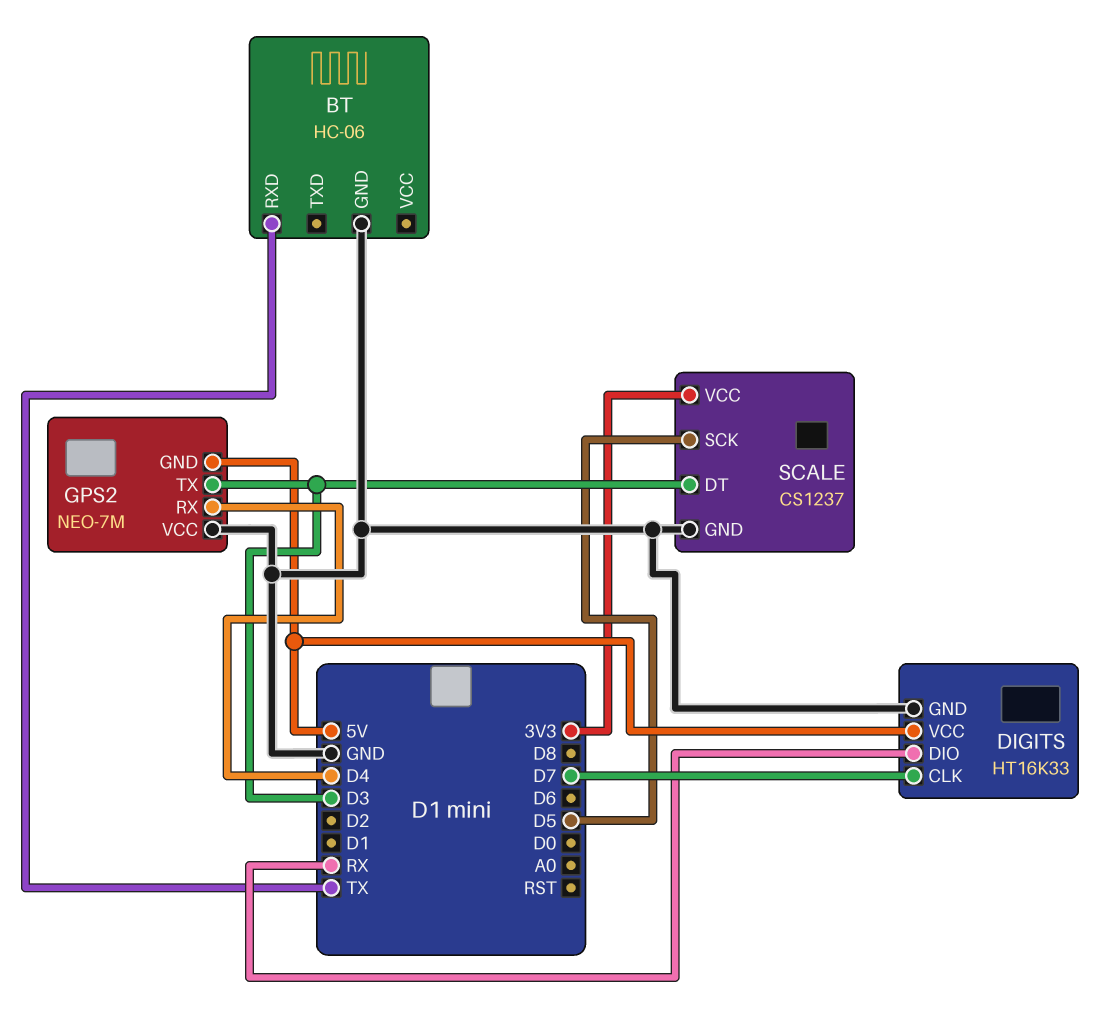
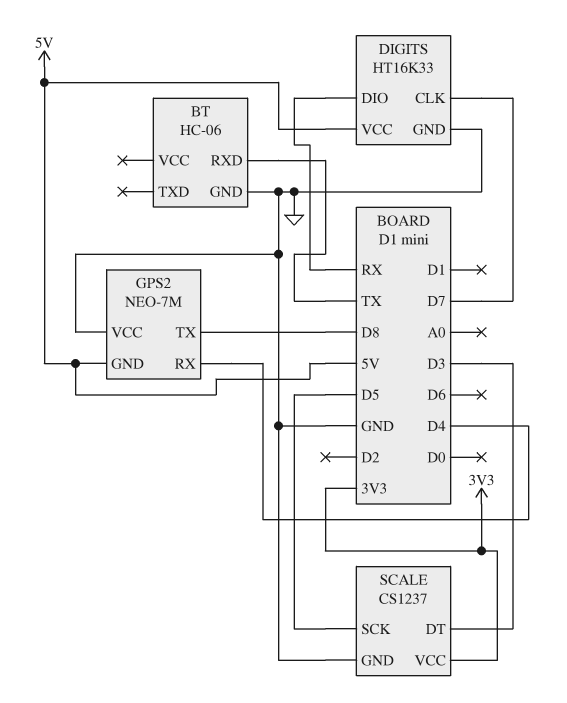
GPS2 pin TX: D3 -> D8

